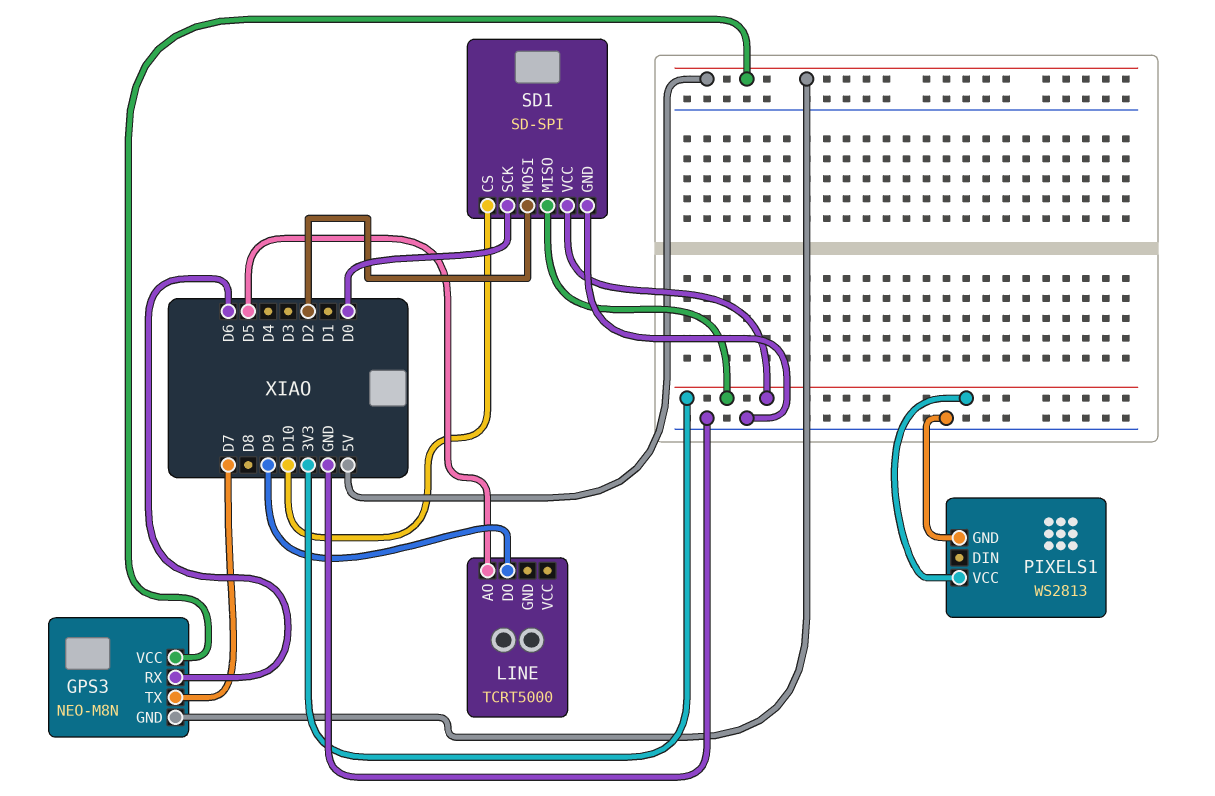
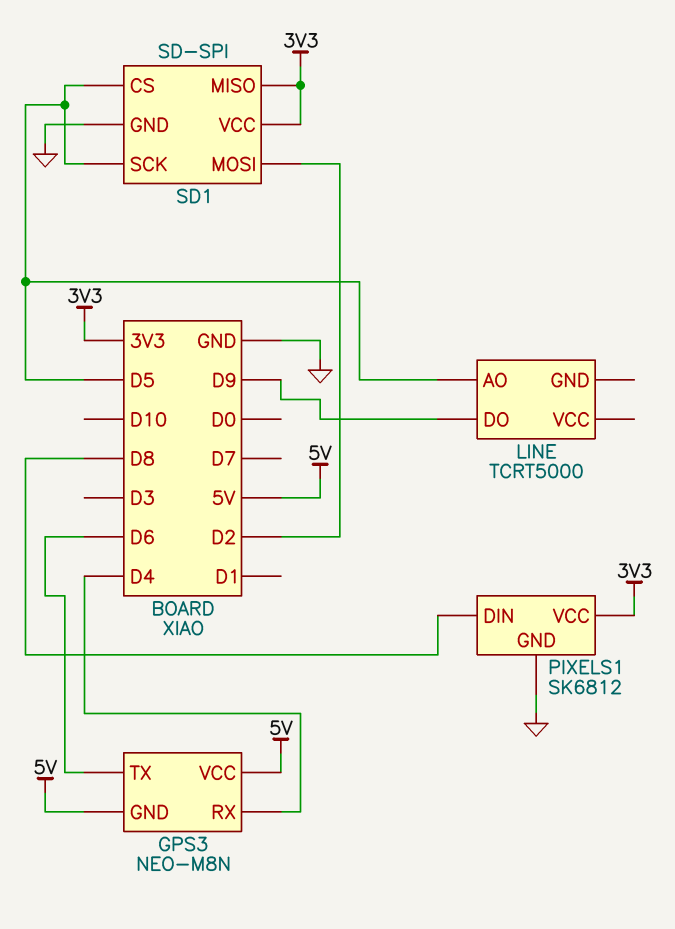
GPS3 pin RX: D6 -> D4
GPS3 pin TX: D7 -> D6
PIXELS1: WS2813 -> SK6812
PIXELS1 pin DIN: none -> D8
SD1 pin CS: D10 -> D5
SD1 pin SCK: D0 -> D5

